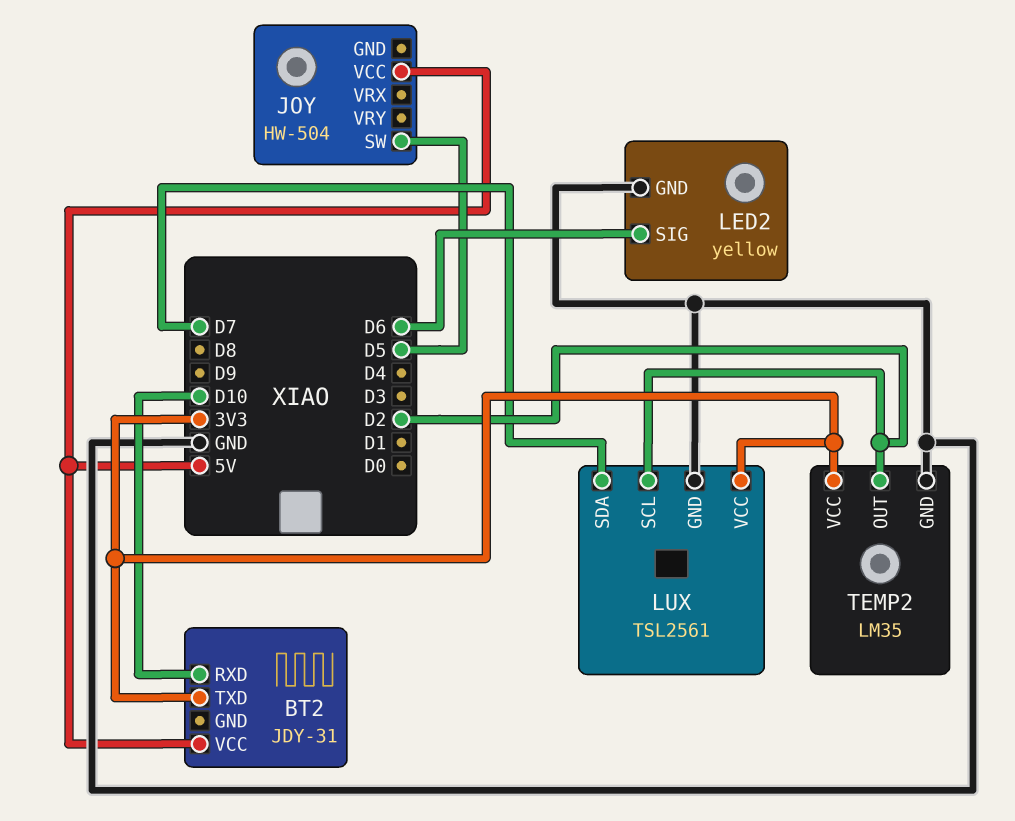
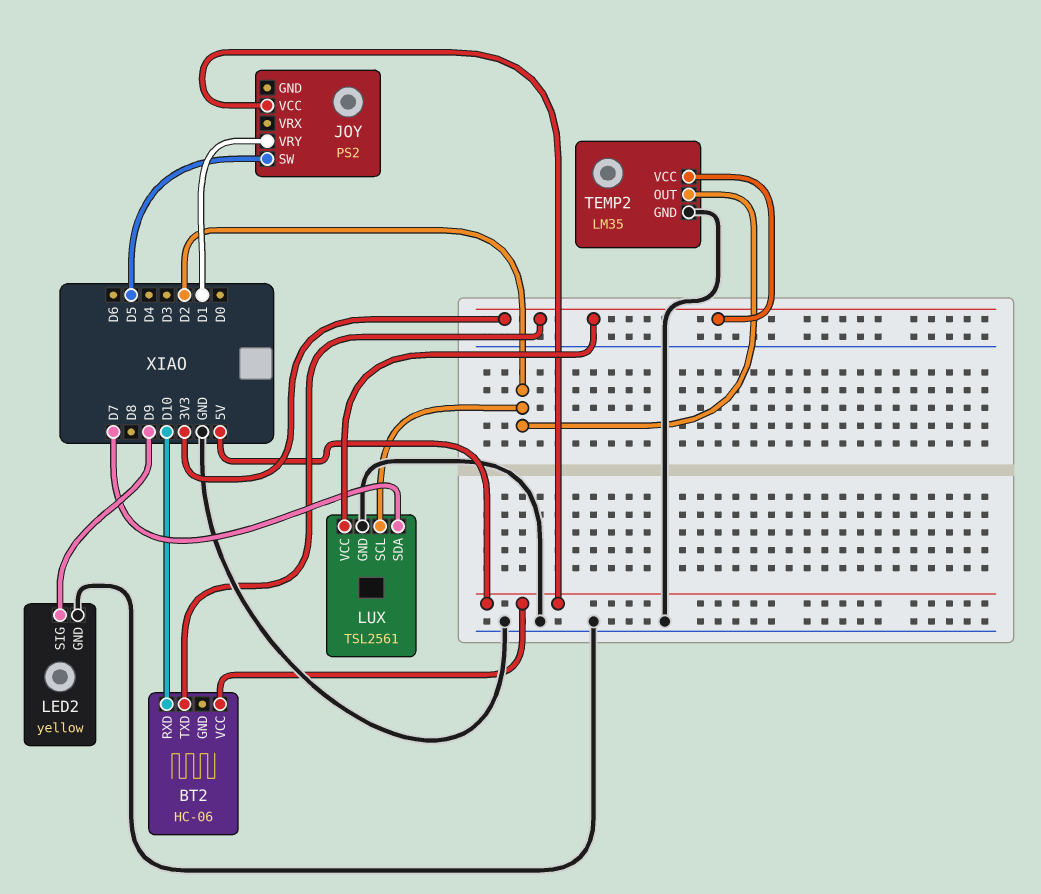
BT2: JDY-31 -> HC-06
JOY: HW-504 -> PS2
JOY pin VRY: none -> D1
LED2 pin SIG: D6 -> D9

